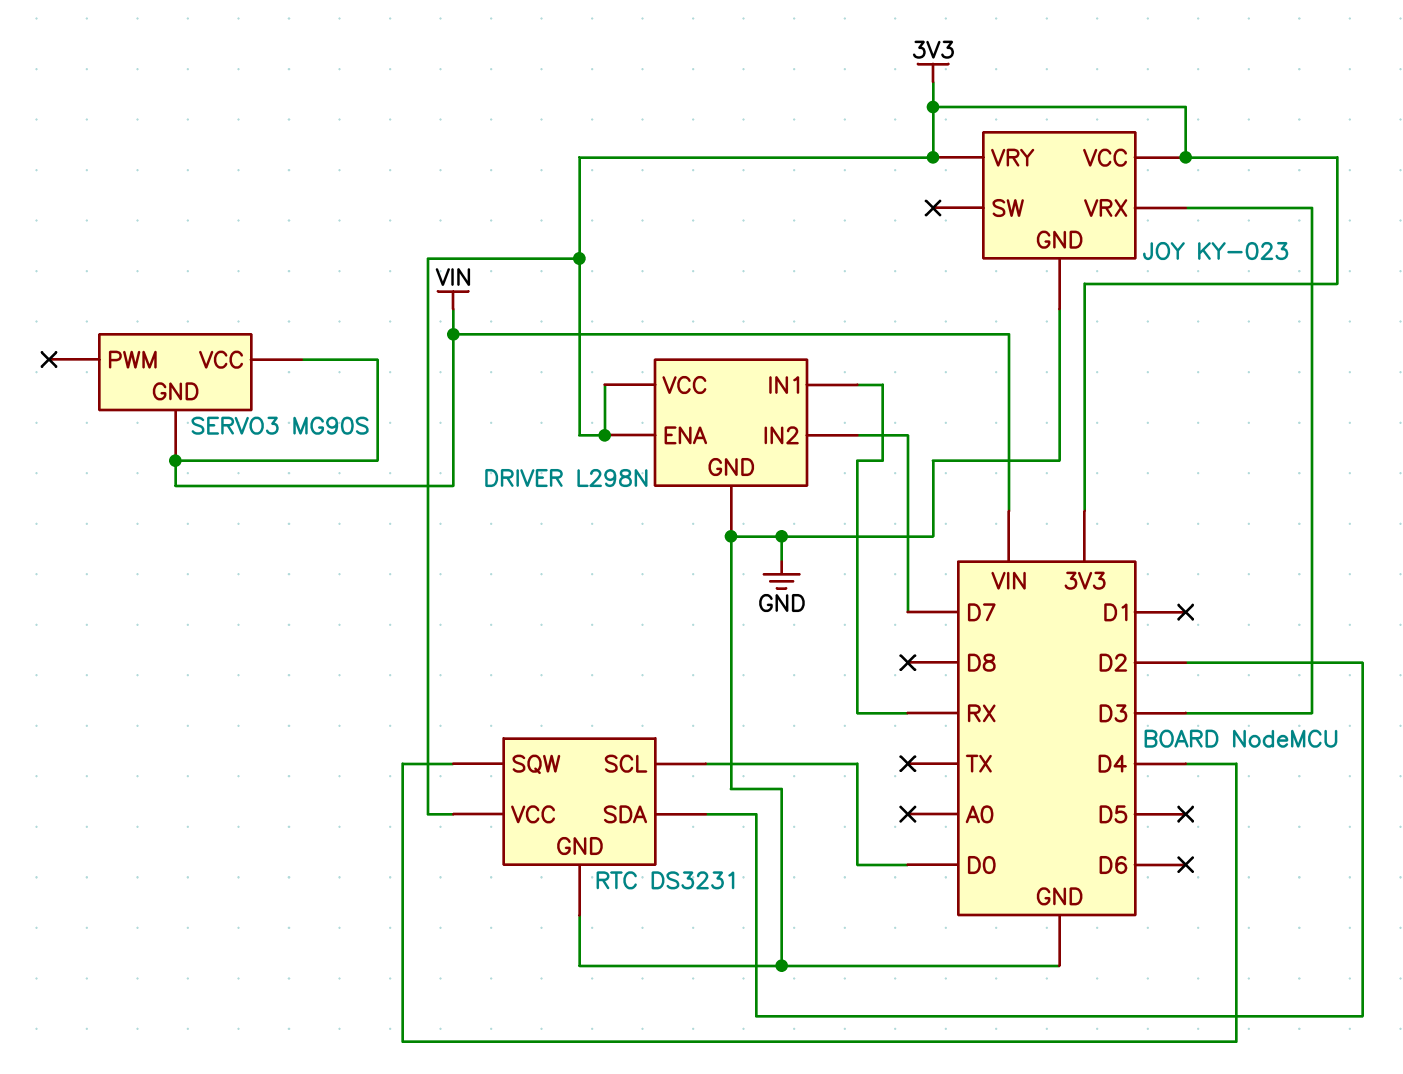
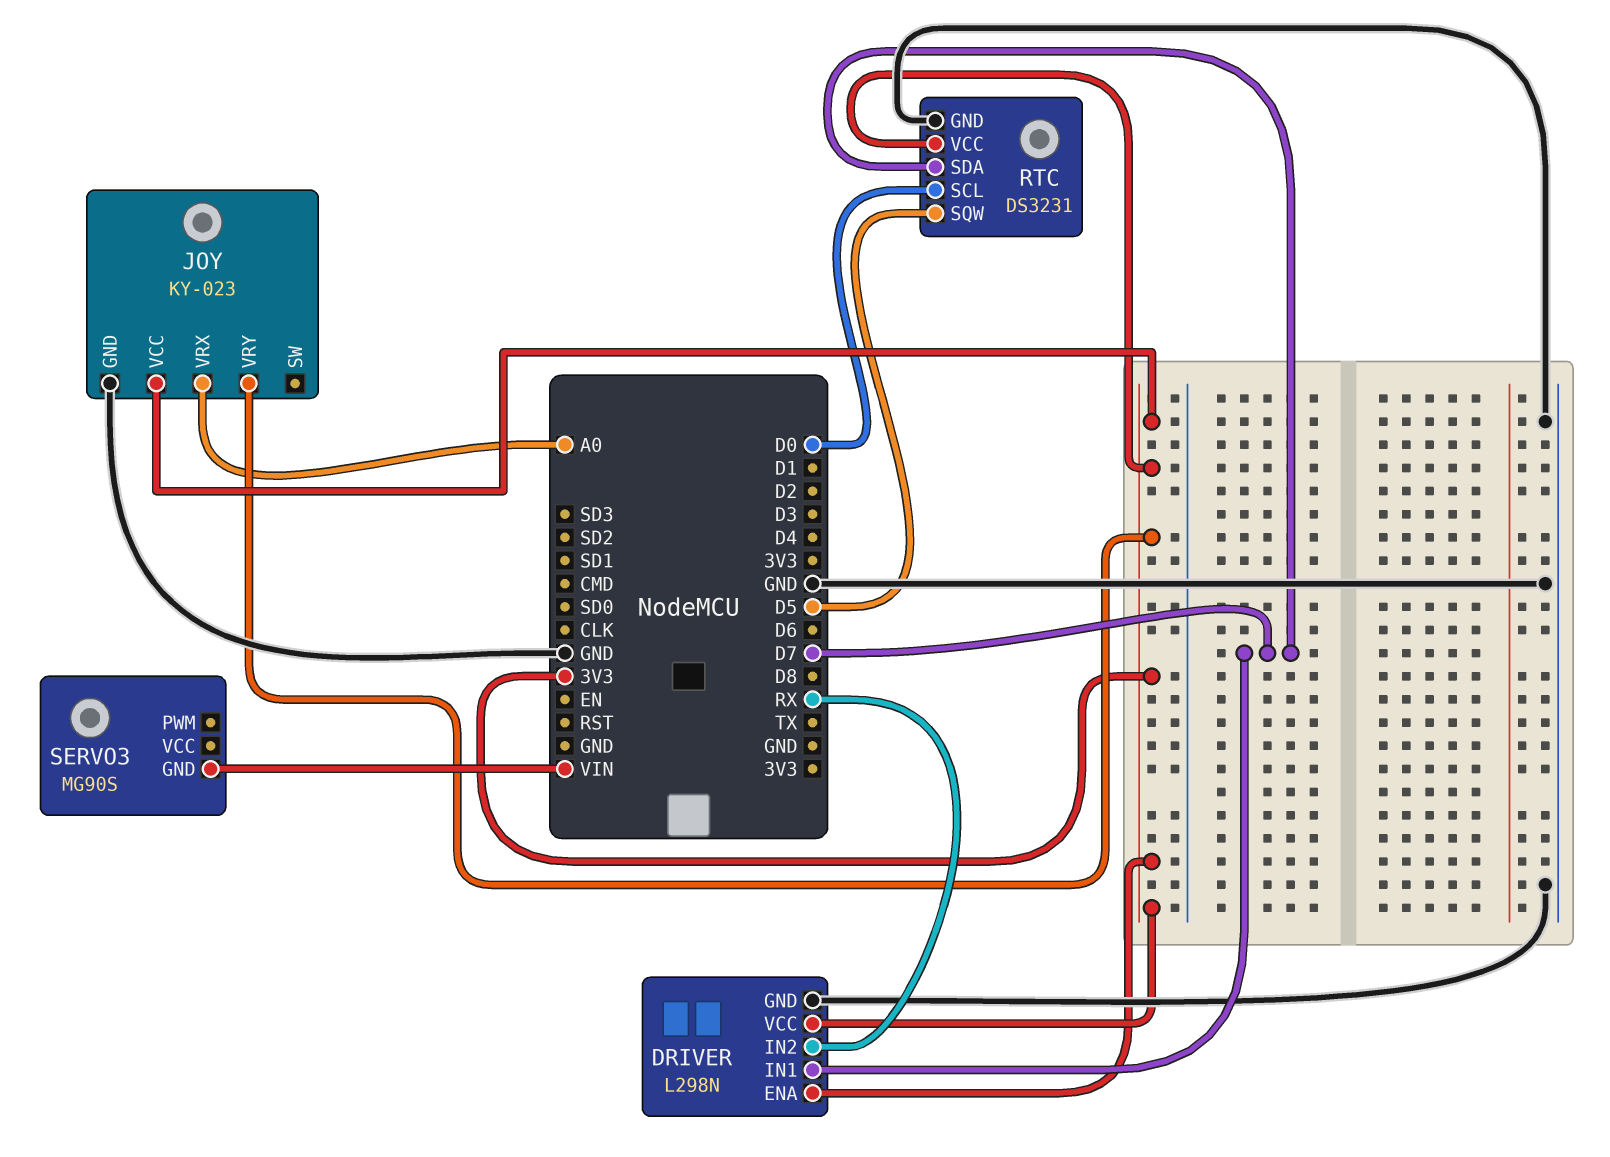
DRIVER pin IN1: RX -> D7
DRIVER pin IN2: D7 -> RX
JOY pin VRX: D3 -> A0
RTC pin SDA: D2 -> D7
RTC pin SQW: D4 -> D5
SERVO3 pin VCC: VIN -> none

